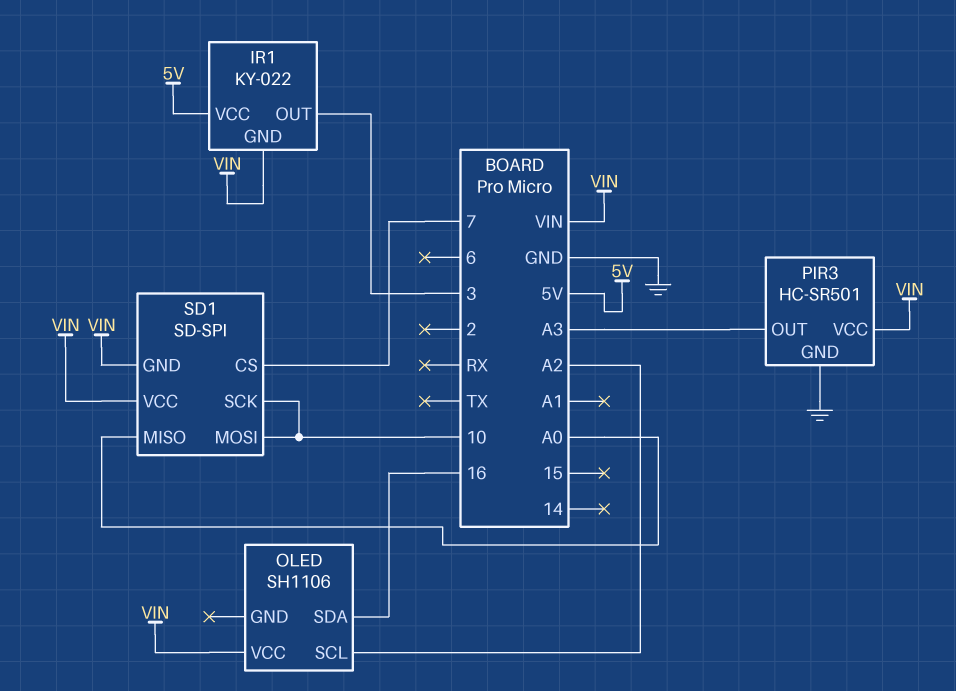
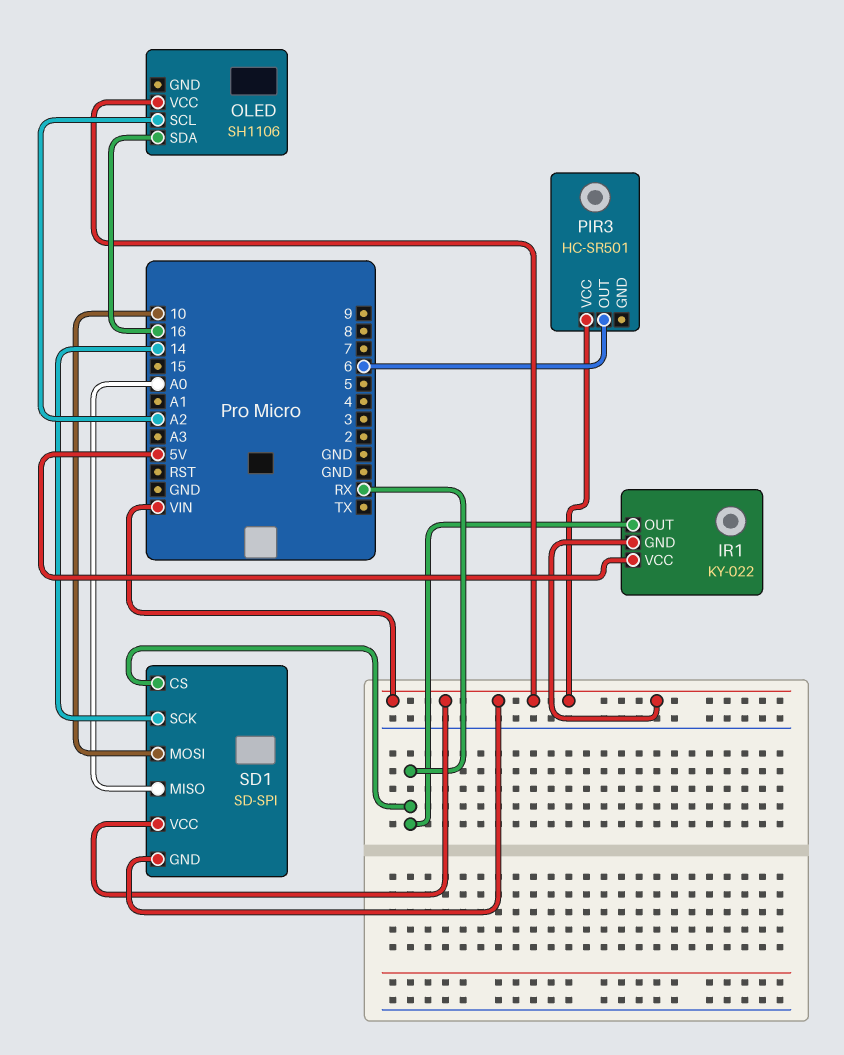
IR1 pin OUT: 3 -> RX
PIR3 pin GND: GND -> none
PIR3 pin OUT: A3 -> 6
SD1 pin CS: 7 -> RX
SD1 pin SCK: 10 -> 14

